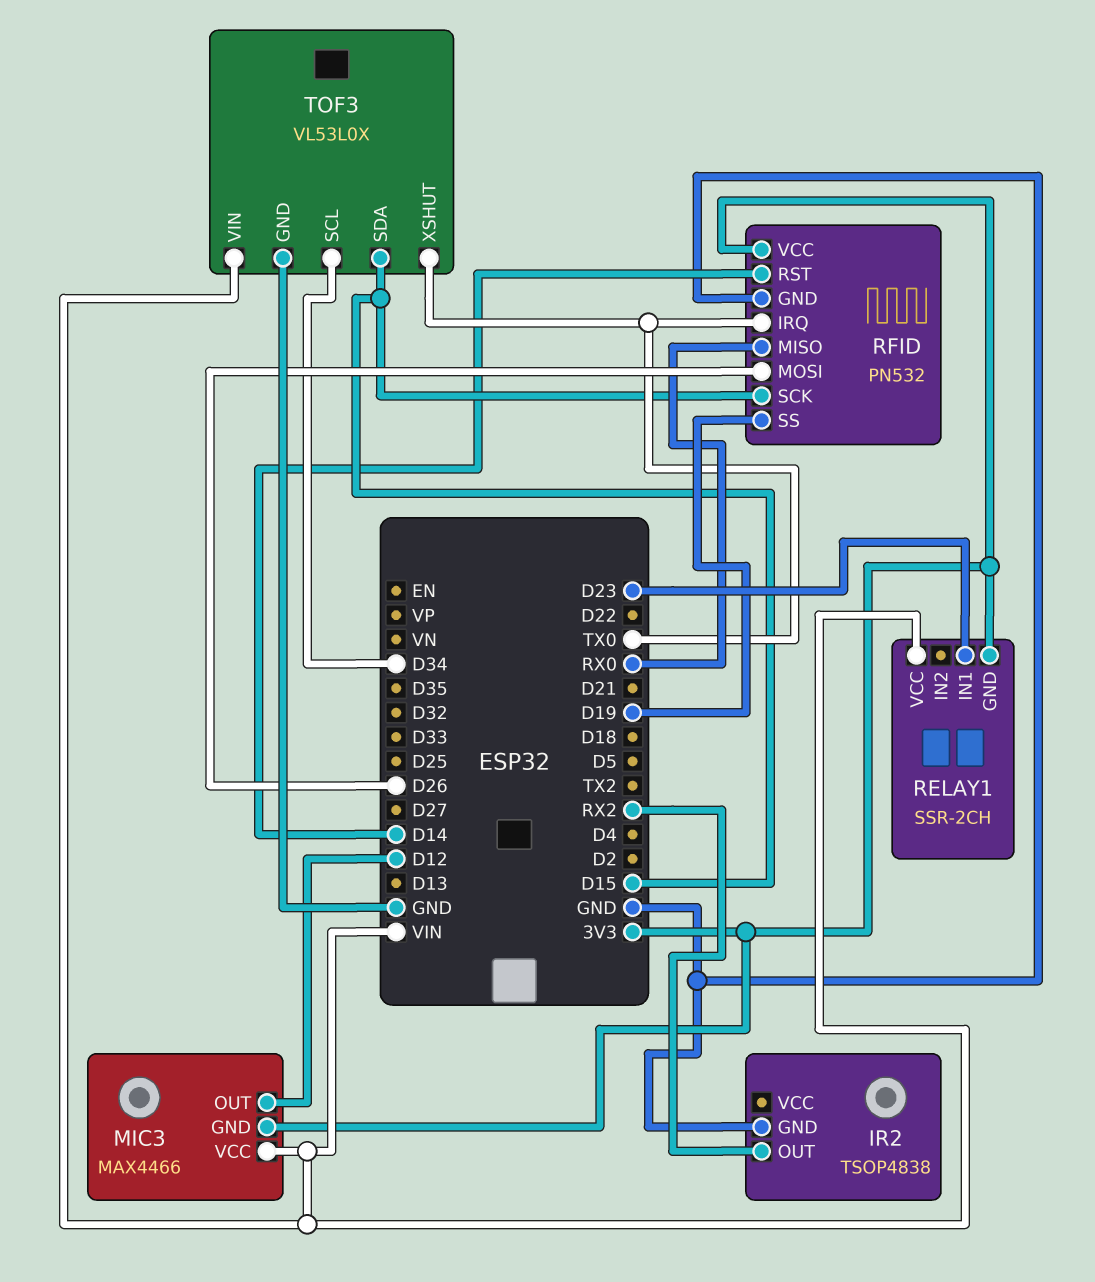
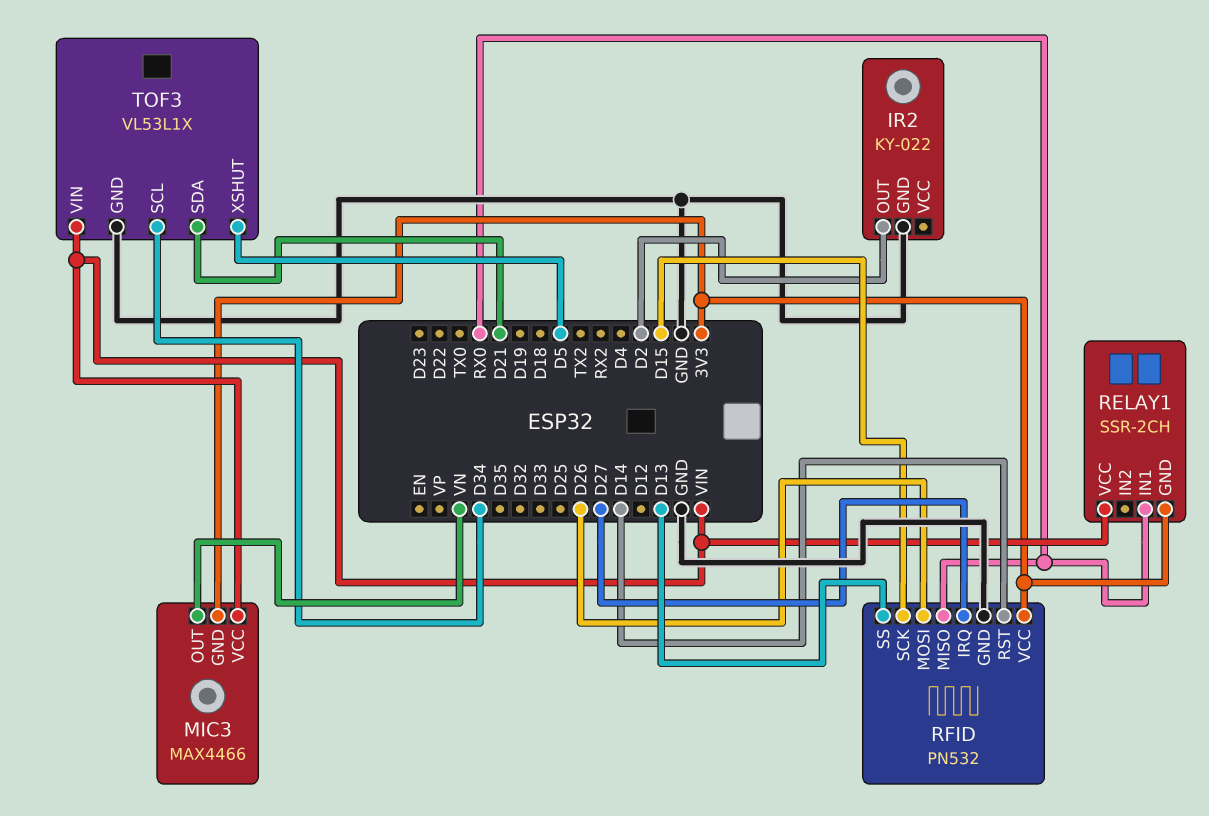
IR2: TSOP4838 -> KY-022
IR2 pin OUT: RX2 -> D2
MIC3 pin OUT: D12 -> VN
RELAY1 pin IN1: D23 -> RX0
RFID pin IRQ: TX0 -> D27
RFID pin SS: D19 -> D13
TOF3: VL53L0X -> VL53L1X
TOF3 pin SDA: D15 -> D21
TOF3 pin XSHUT: TX0 -> D5

